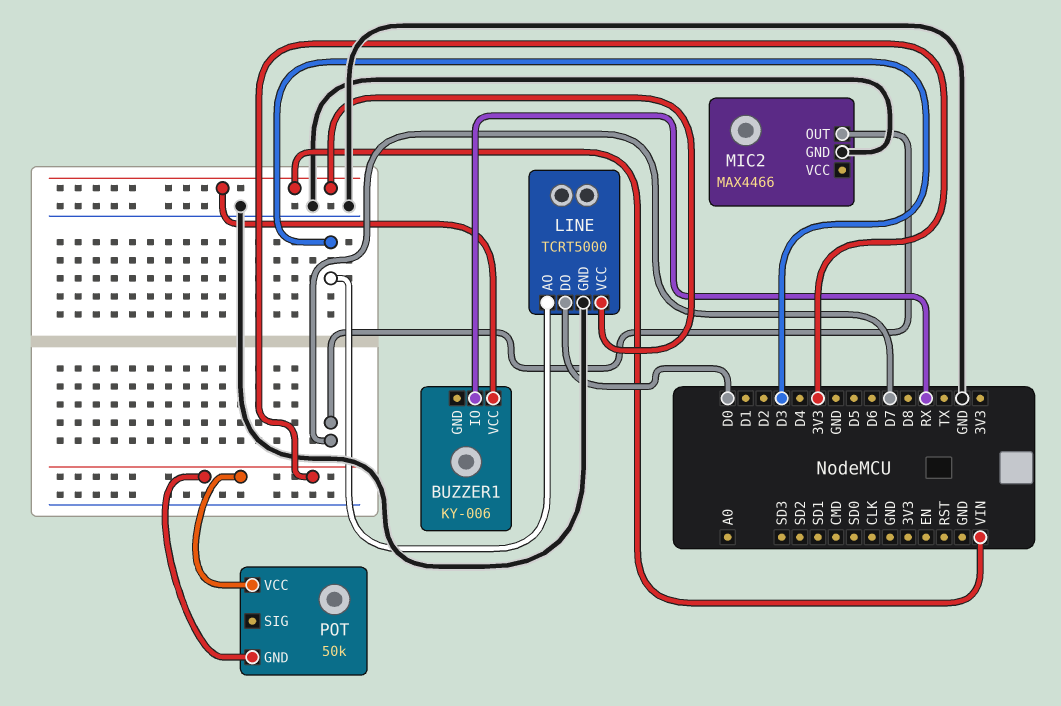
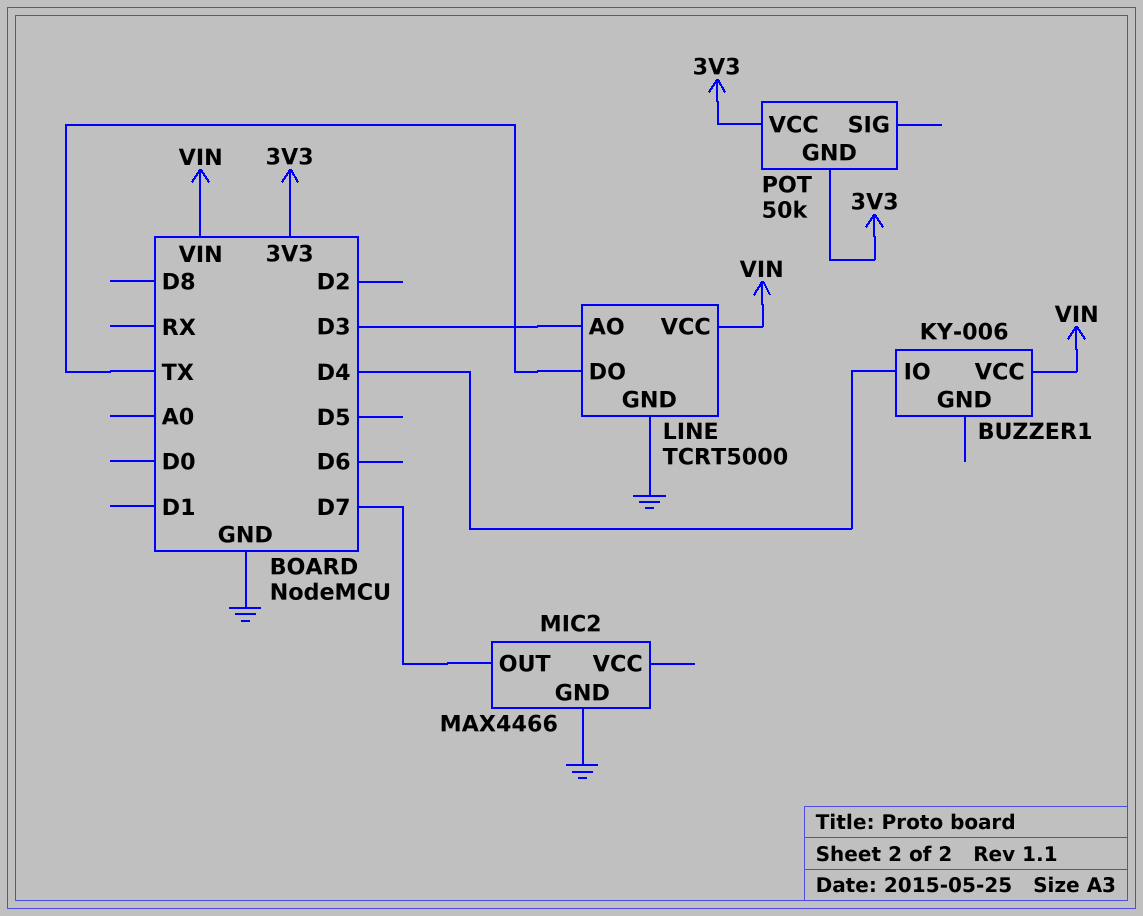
BUZZER1 pin IO: RX -> D4
LINE pin DO: D0 -> TX

